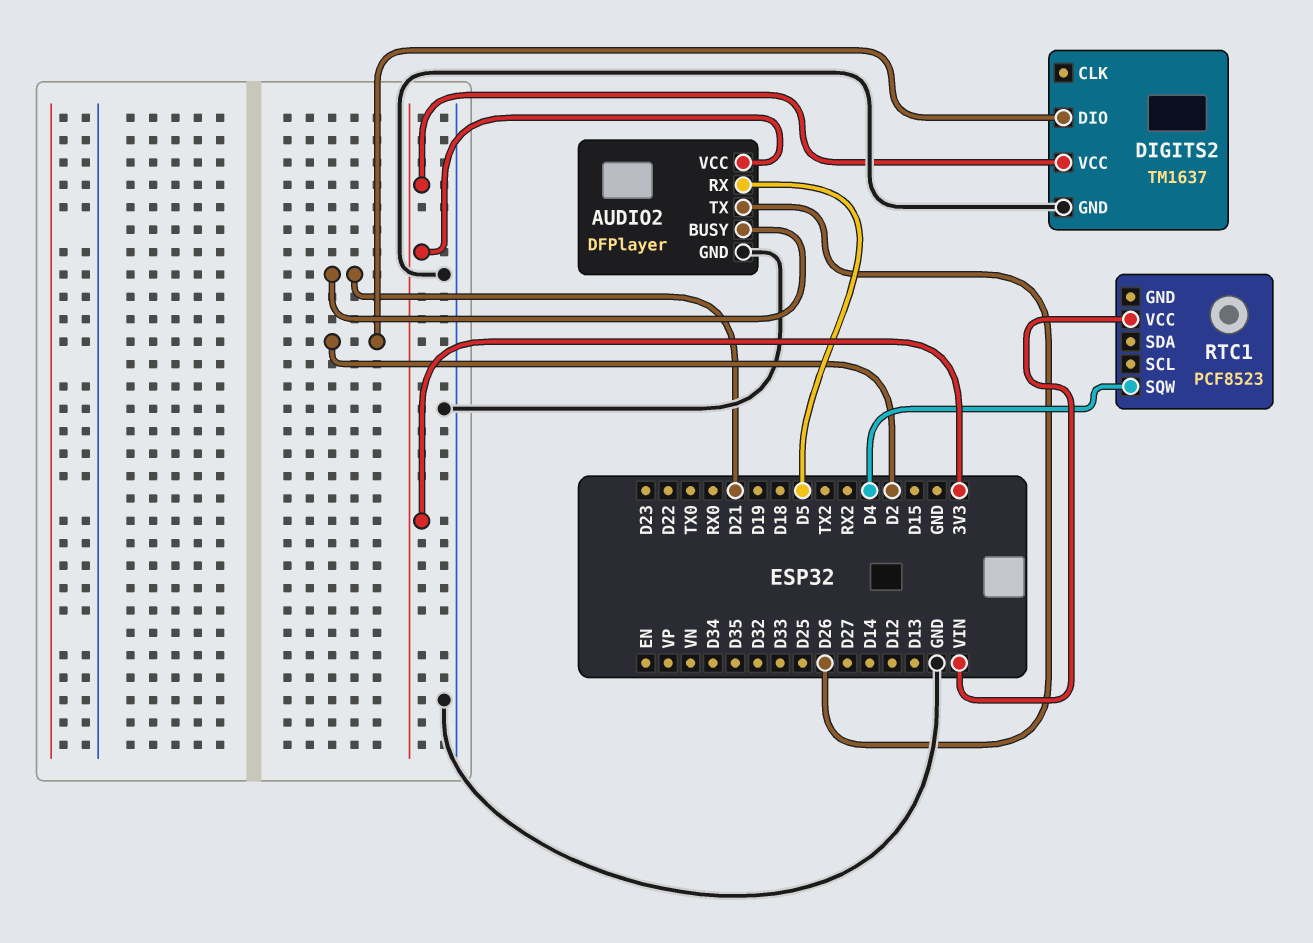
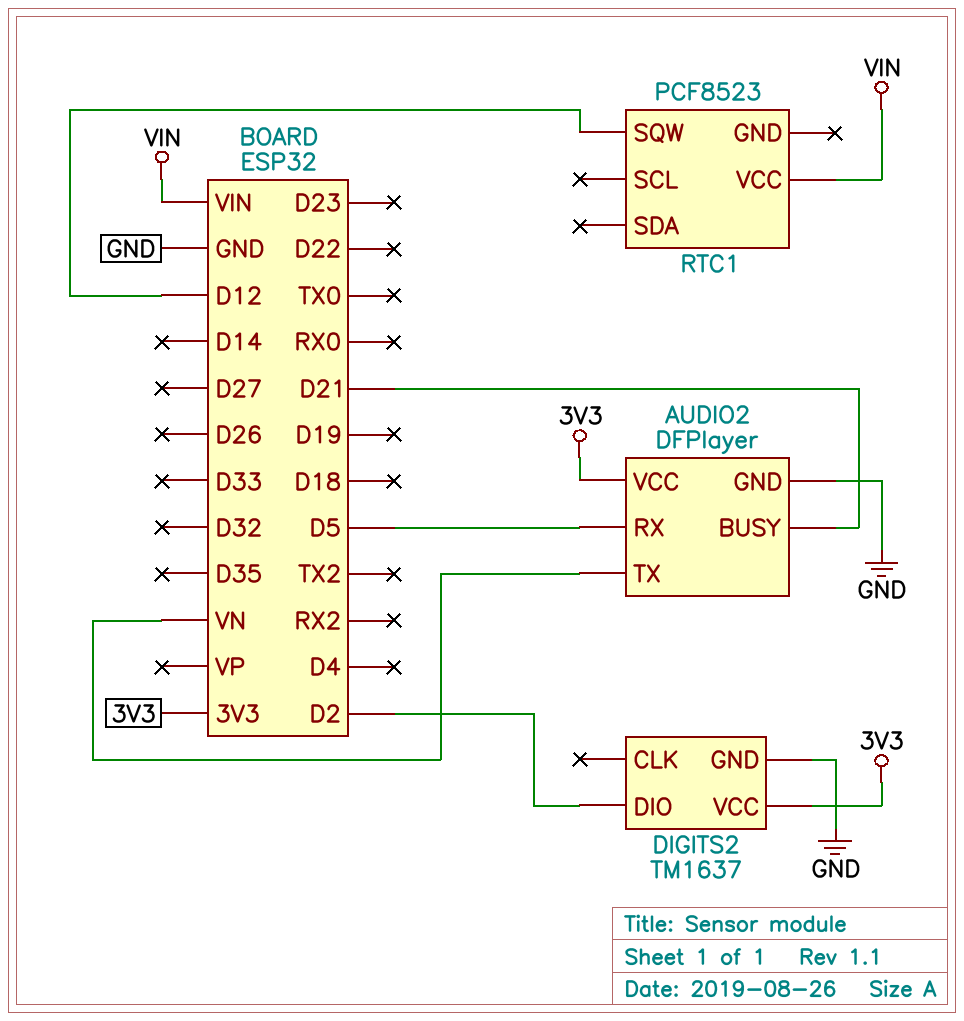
AUDIO2 pin TX: D26 -> VN
RTC1 pin SQW: D4 -> D12

